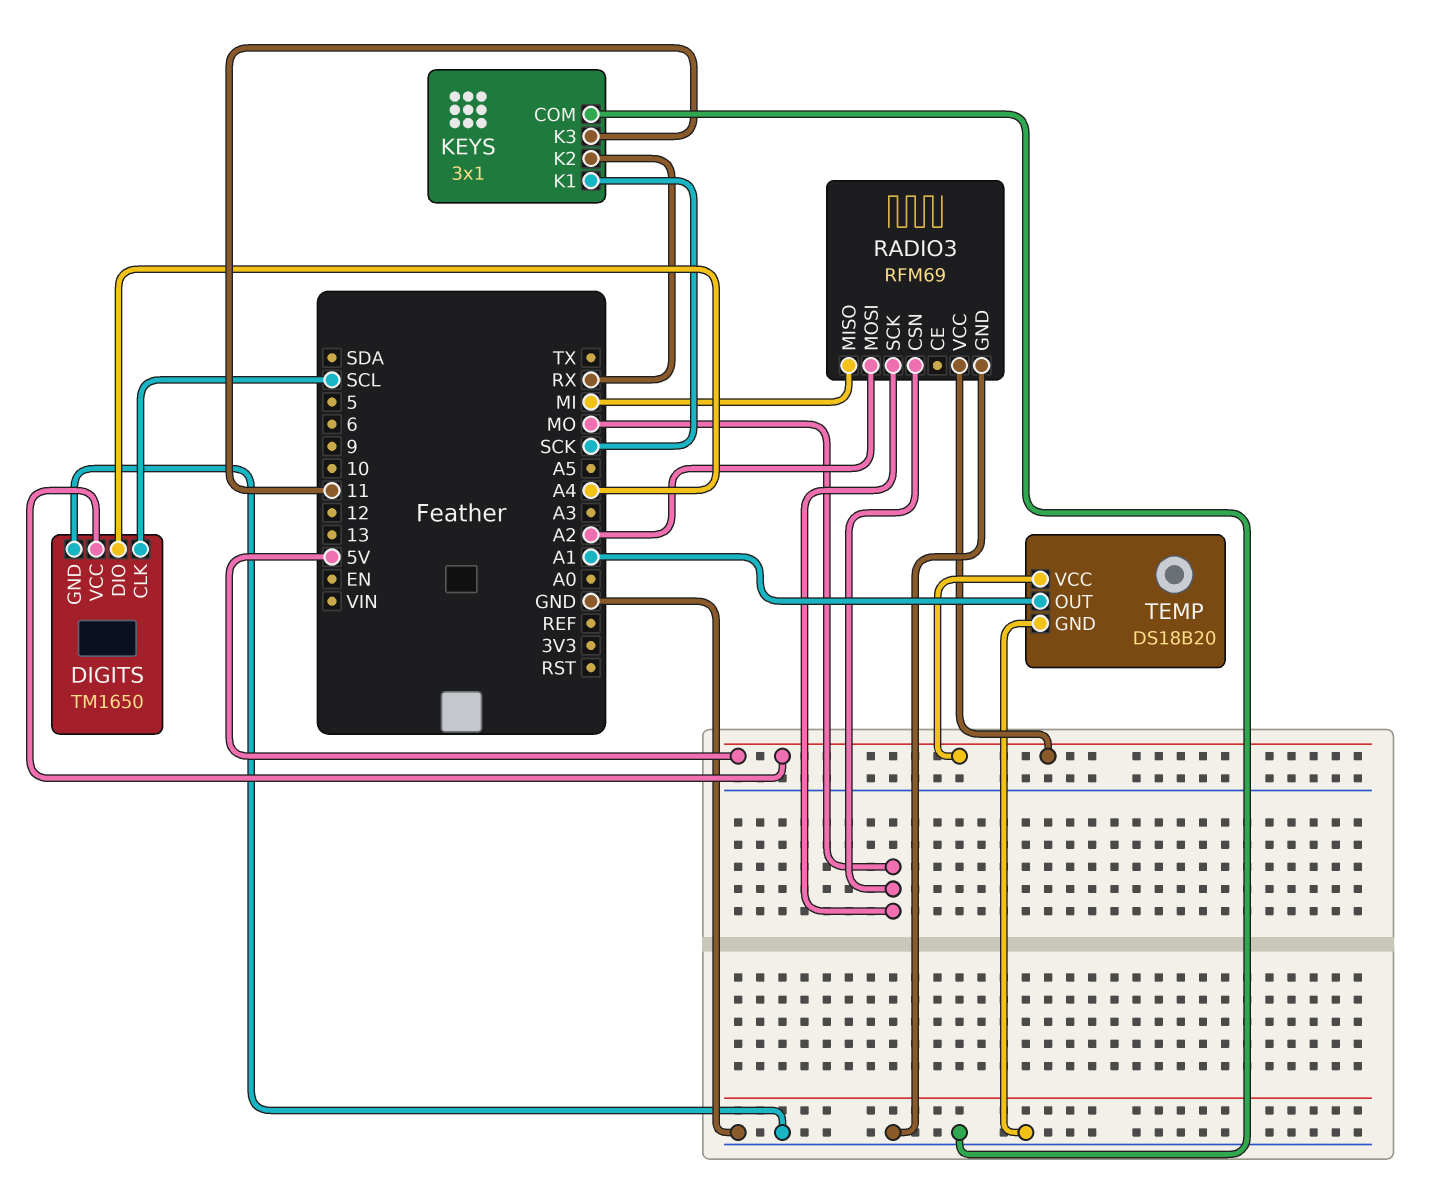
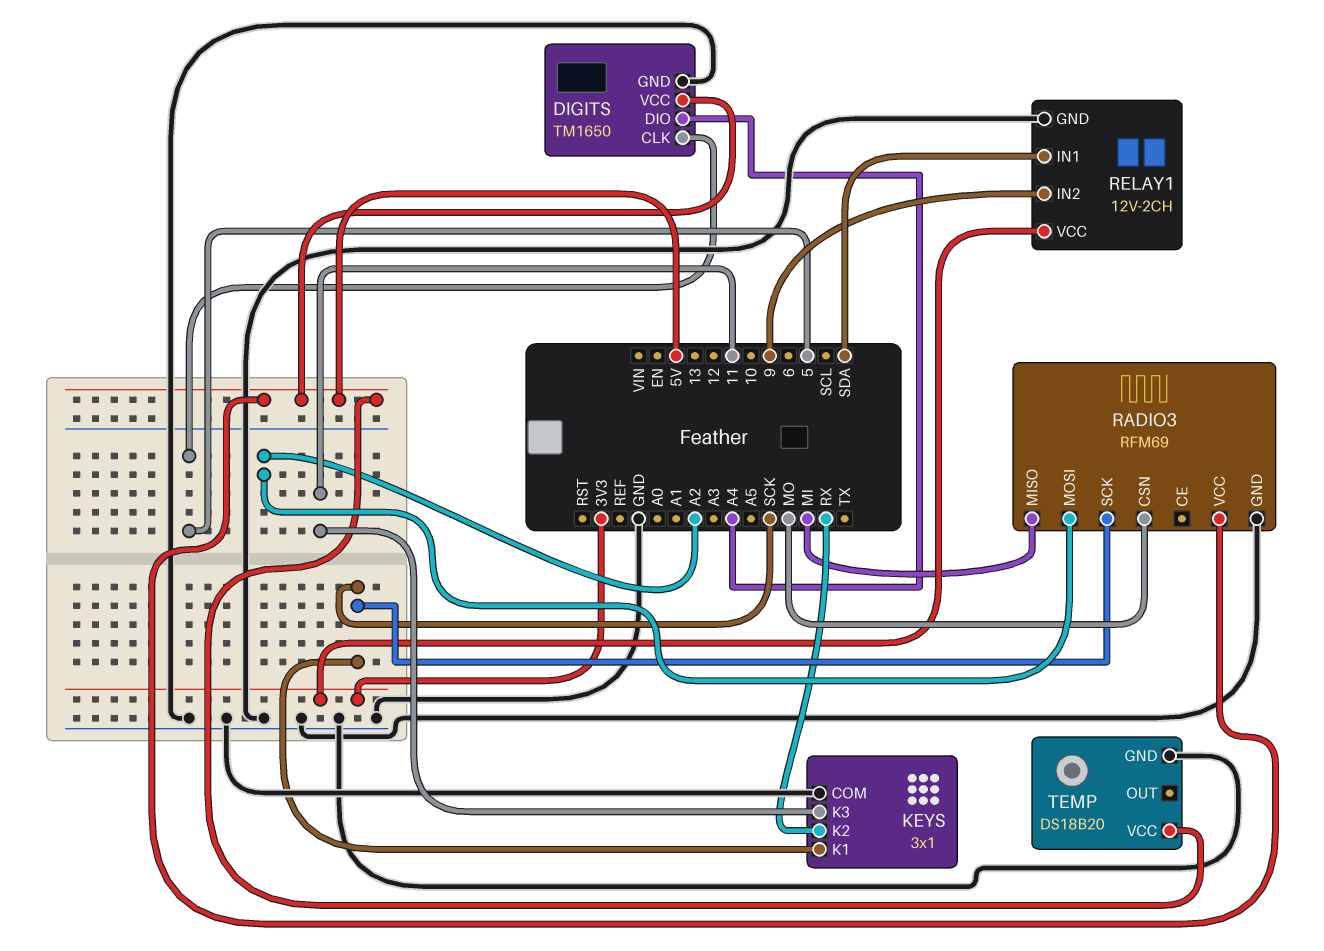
DIGITS pin CLK: SCL -> 5
RADIO3 pin SCK: MO -> SCK
RELAY1: none -> 12V-2CH
RELAY1 pin GND: none -> GND
RELAY1 pin IN1: none -> SDA
RELAY1 pin IN2: none -> 9
RELAY1 pin VCC: none -> 3V3
TEMP pin OUT: A1 -> none

